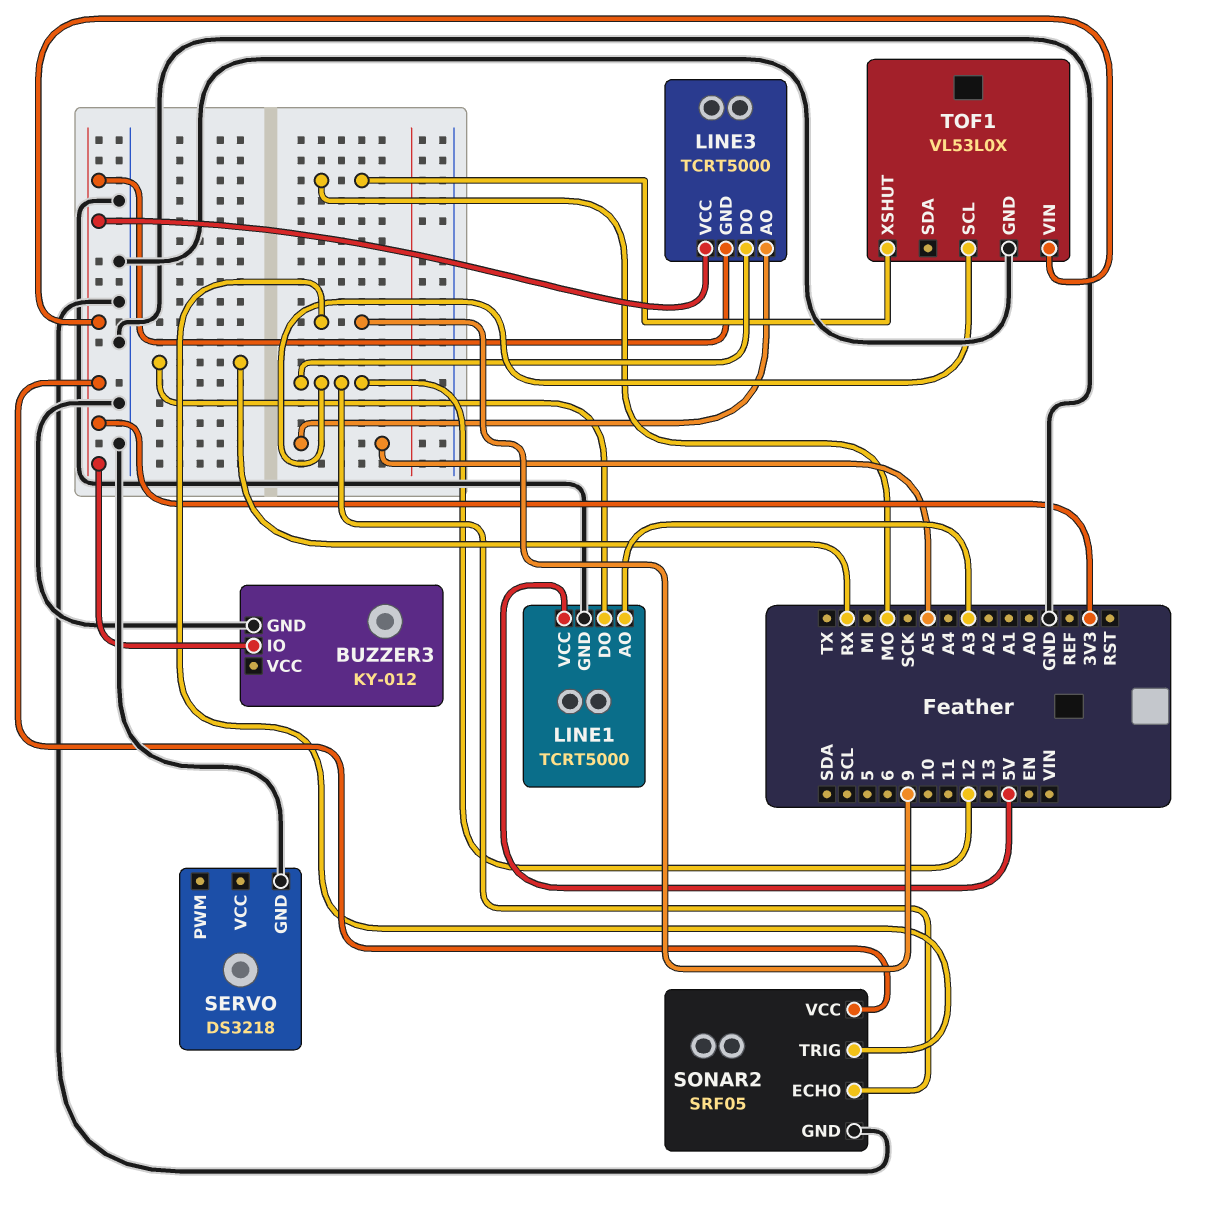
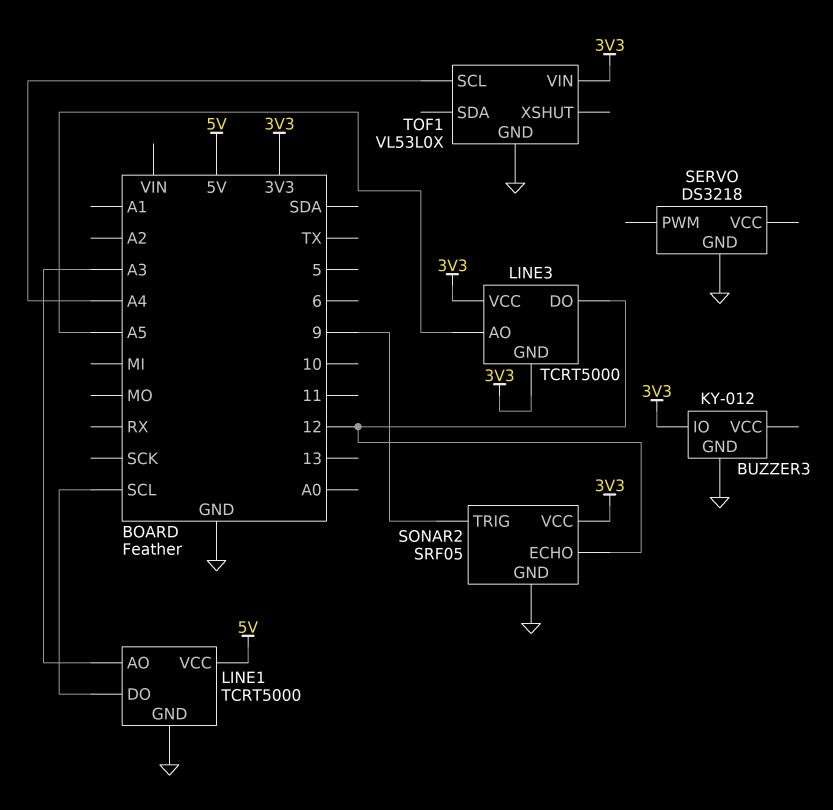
LINE1 pin DO: RX -> SCL
TOF1 pin SCL: 12 -> A4
TOF1 pin XSHUT: MO -> none

